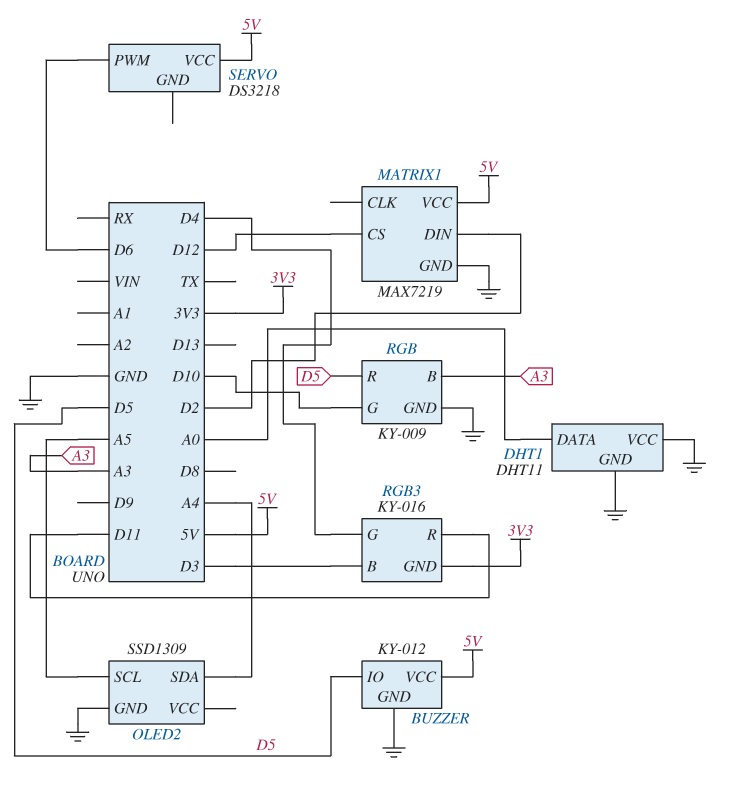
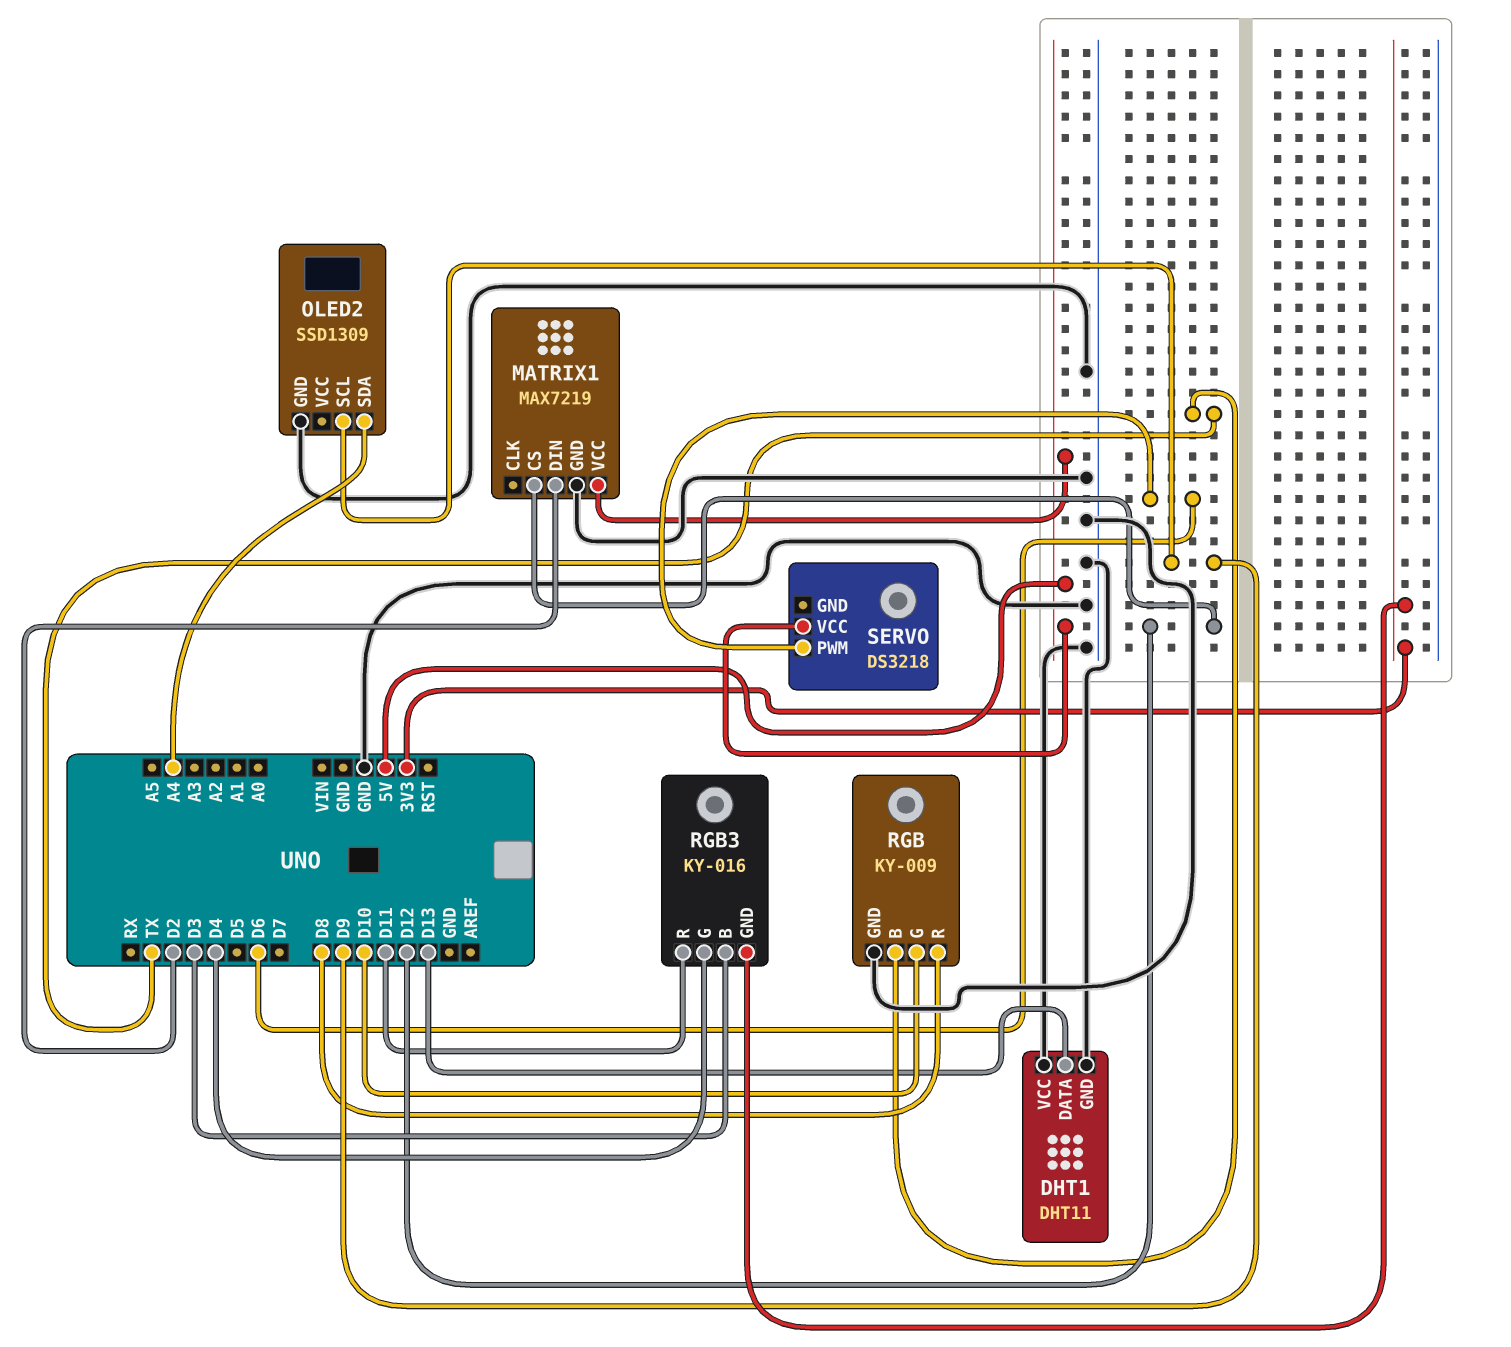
BUZZER: KY-012 -> none
BUZZER pin GND: GND -> none
BUZZER pin IO: D5 -> none
BUZZER pin VCC: 5V -> none
DHT1 pin DATA: A0 -> D13
OLED2 pin SCL: A5 -> D9
RGB pin B: A3 -> TX
RGB pin R: D5 -> D8

